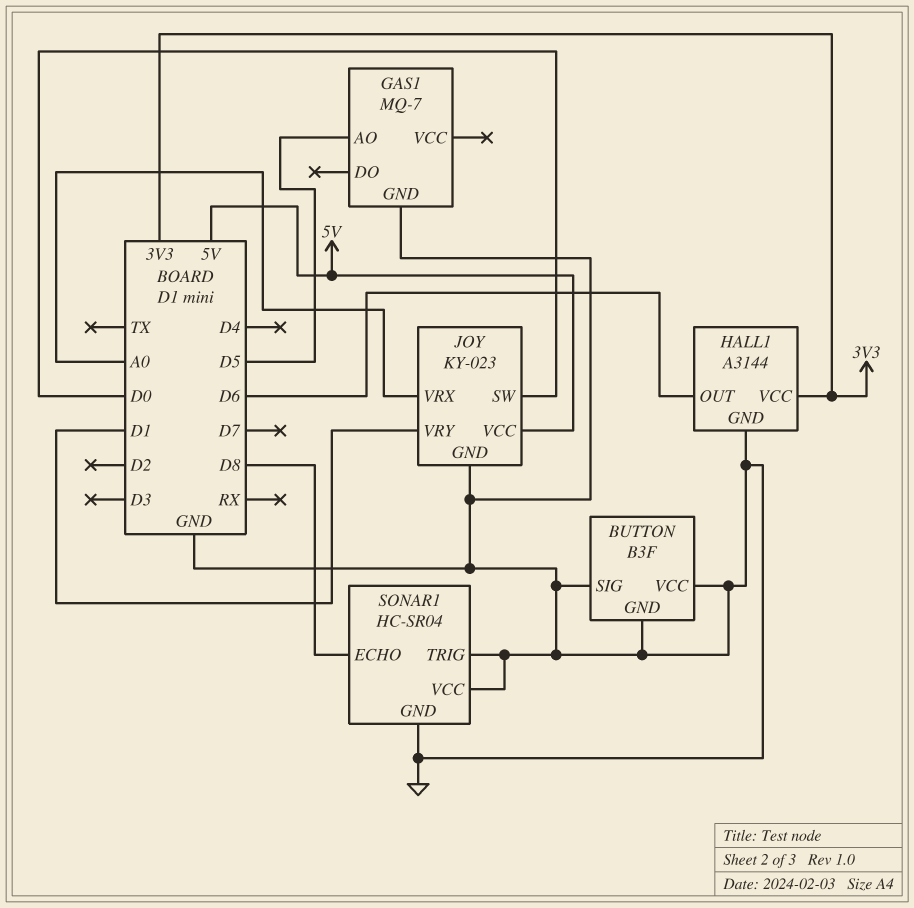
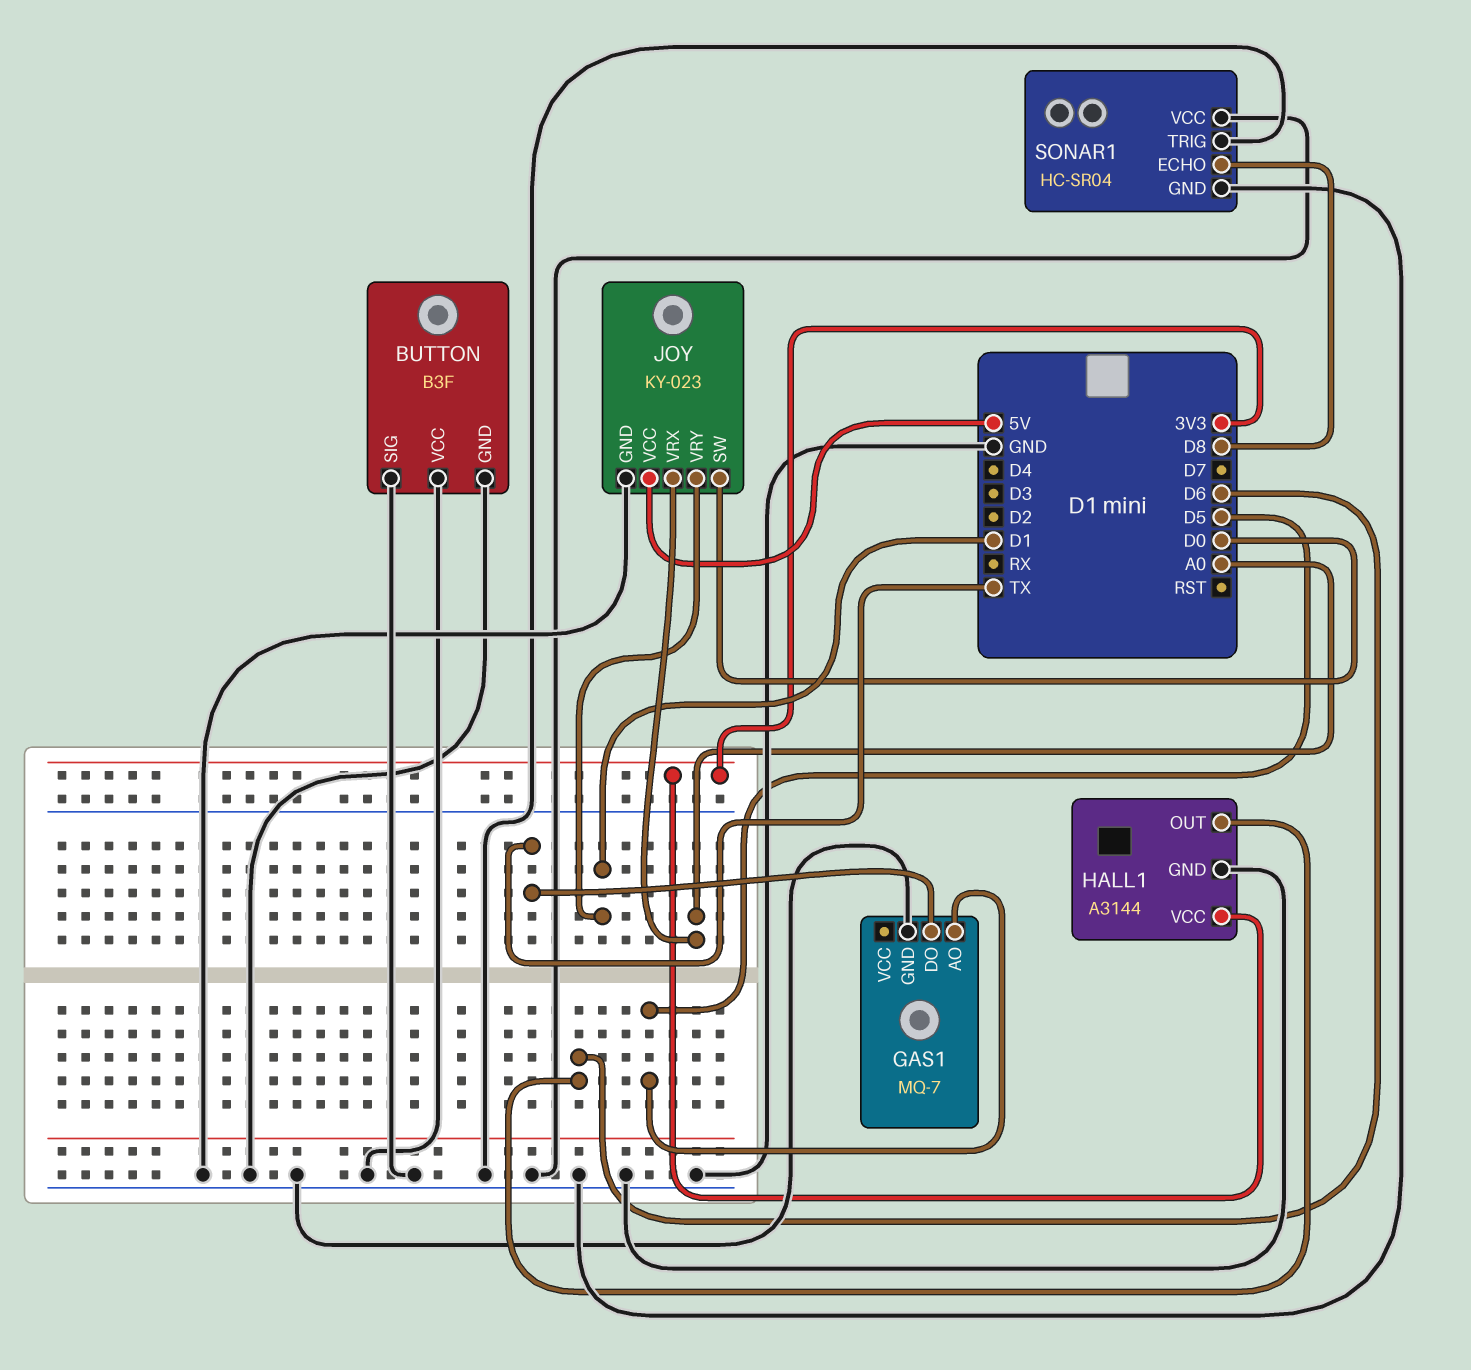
GAS1 pin DO: none -> TX

